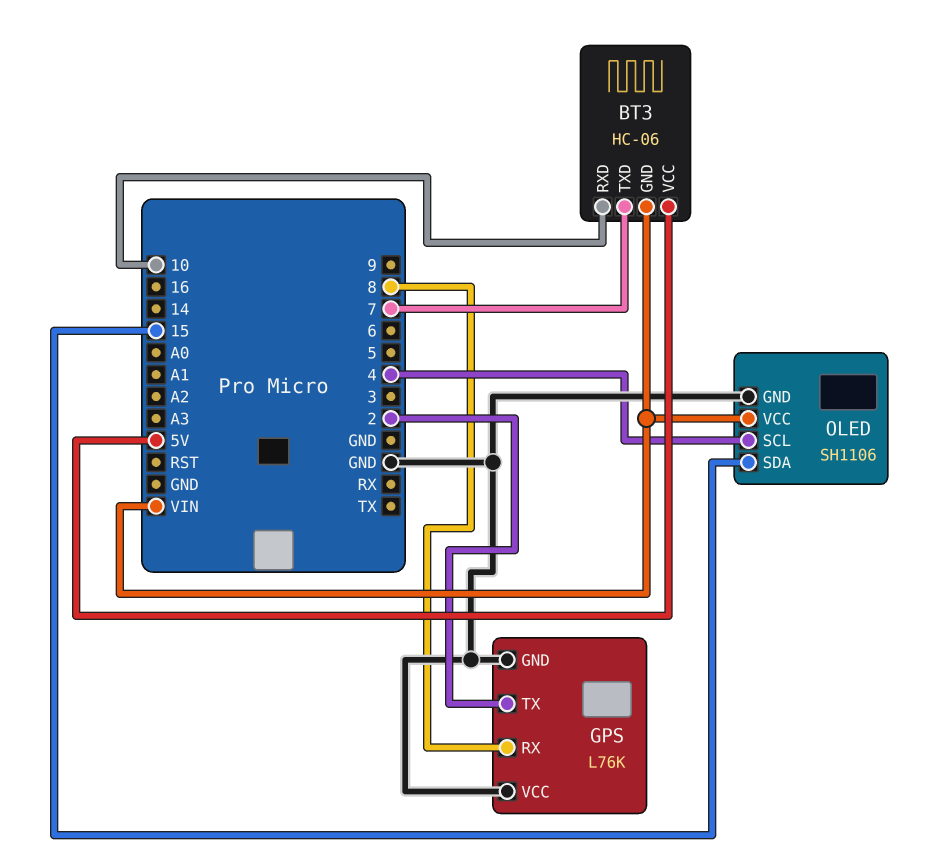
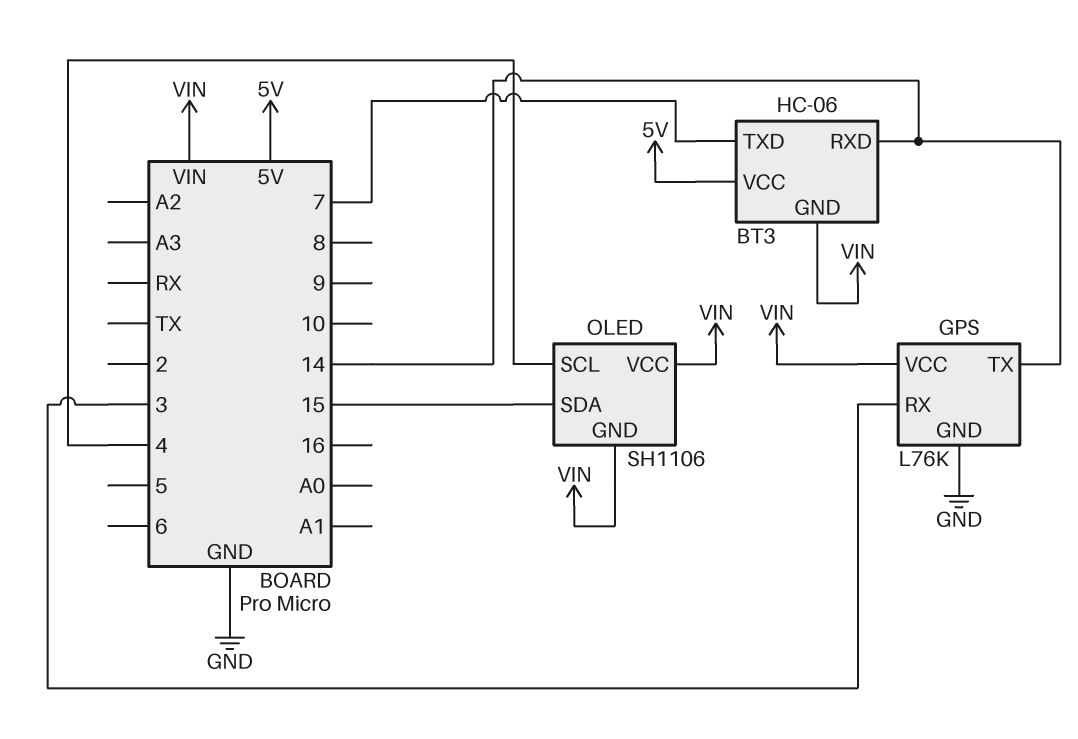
BT3 pin RXD: 10 -> 14
GPS pin RX: 8 -> 3
GPS pin TX: 2 -> 14
GPS pin VCC: GND -> VIN
OLED pin GND: GND -> VIN

